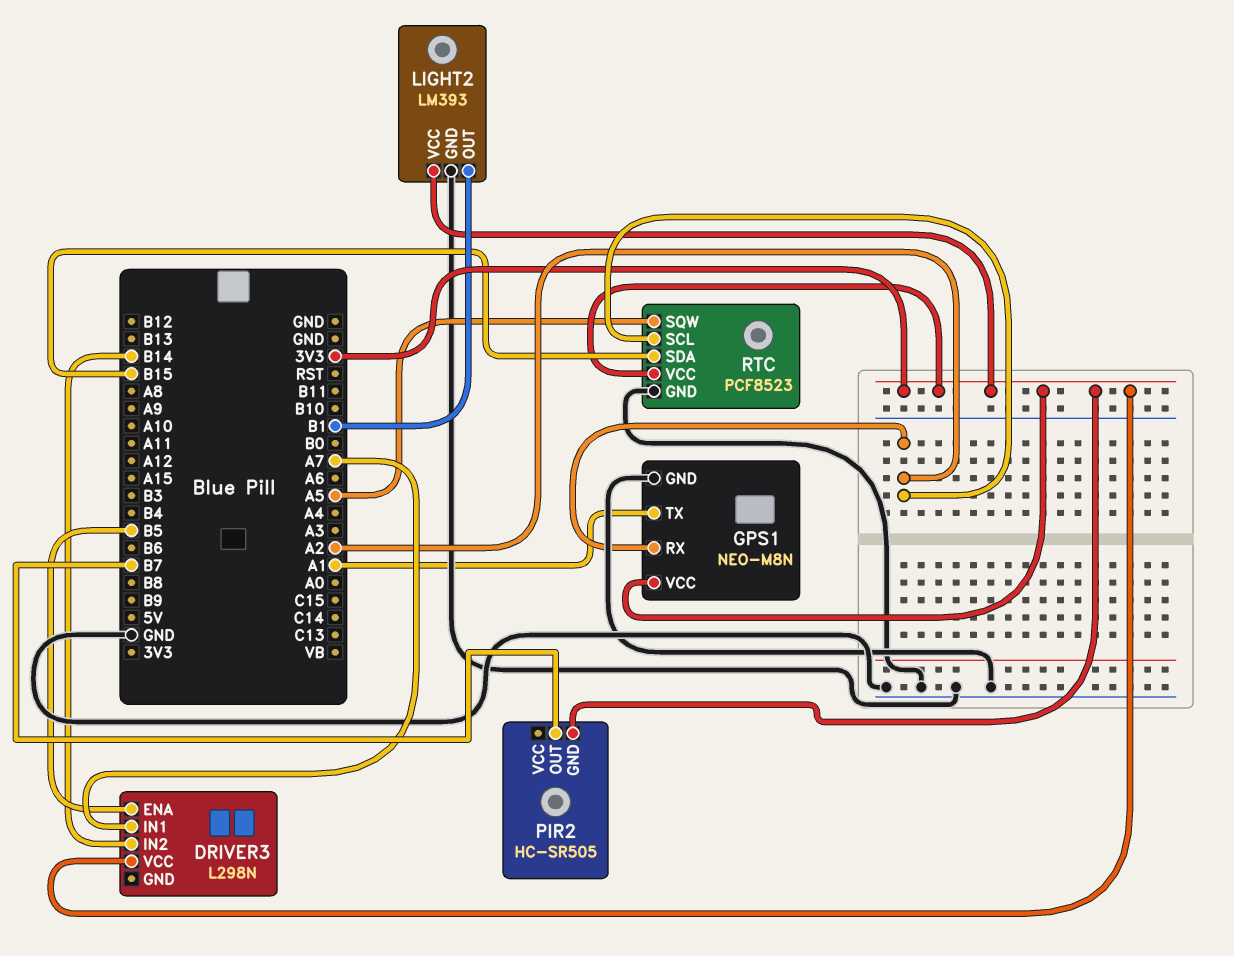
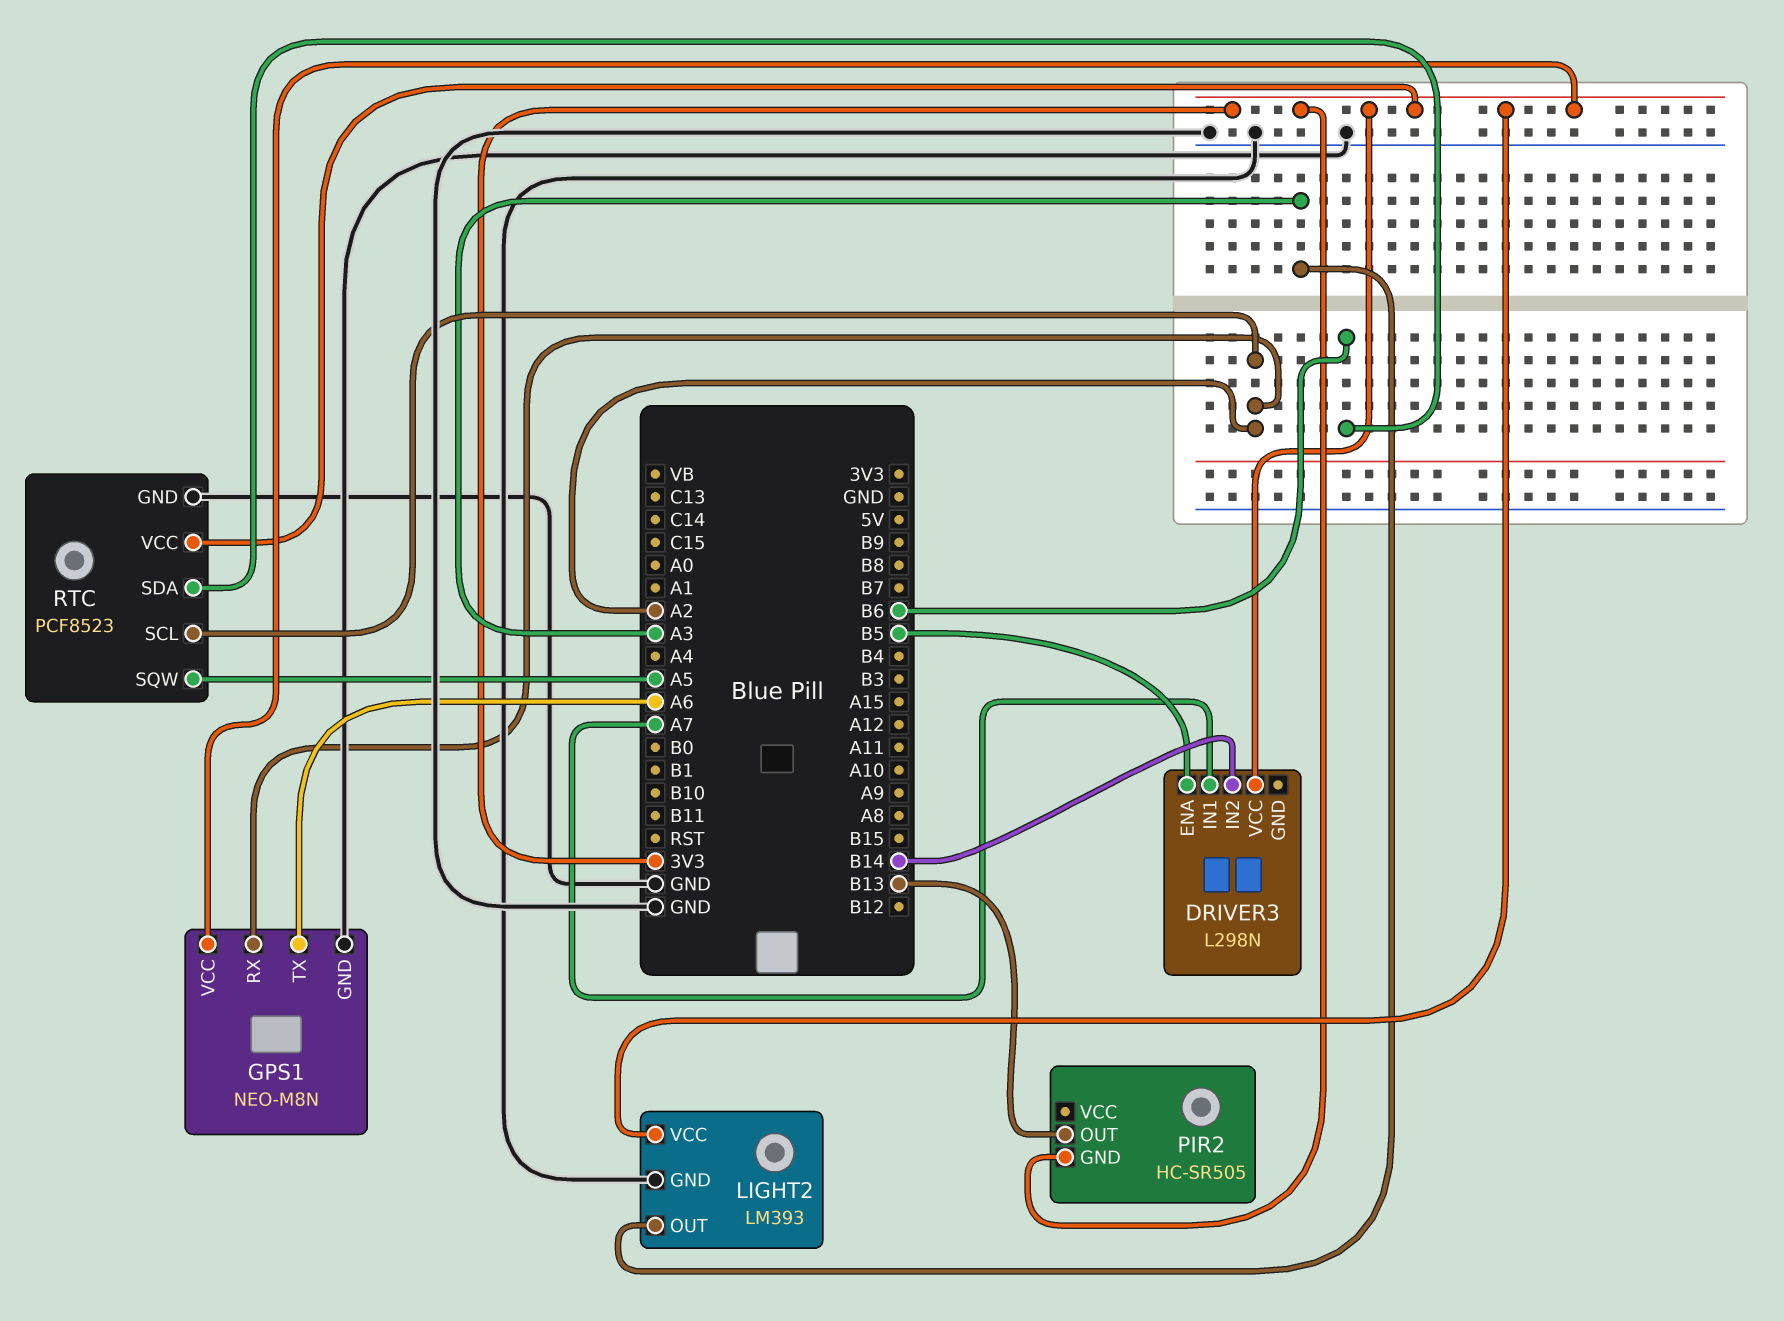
GPS1 pin TX: A1 -> A6
LIGHT2 pin OUT: B1 -> A3
PIR2 pin OUT: B7 -> B13
RTC pin SDA: B15 -> B6

